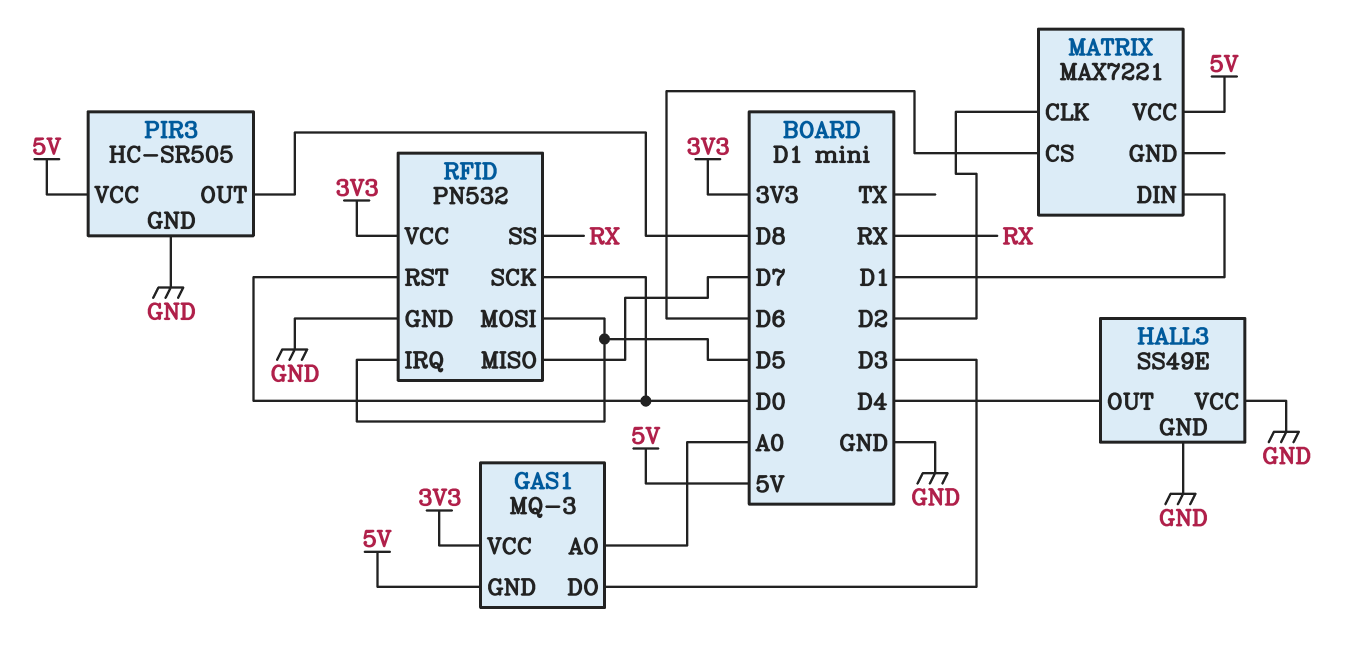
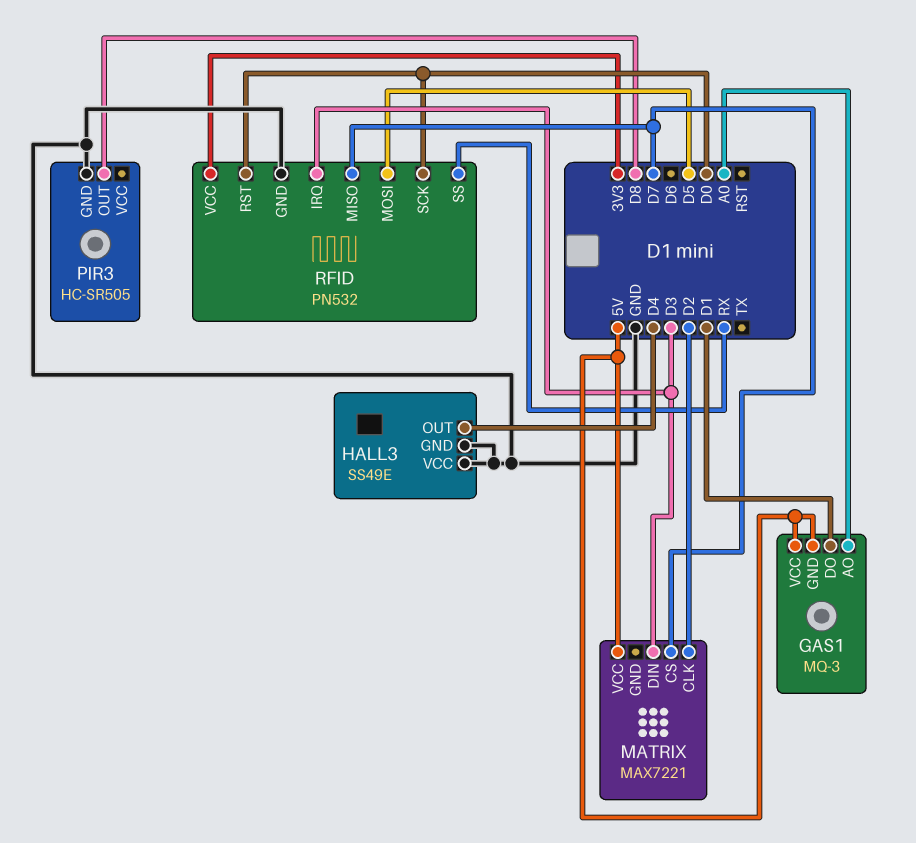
GAS1 pin DO: D3 -> D1
GAS1 pin VCC: 3V3 -> 5V
MATRIX pin CS: D6 -> D7
MATRIX pin DIN: D1 -> D3
PIR3 pin VCC: 5V -> none
RFID pin IRQ: D5 -> D3

